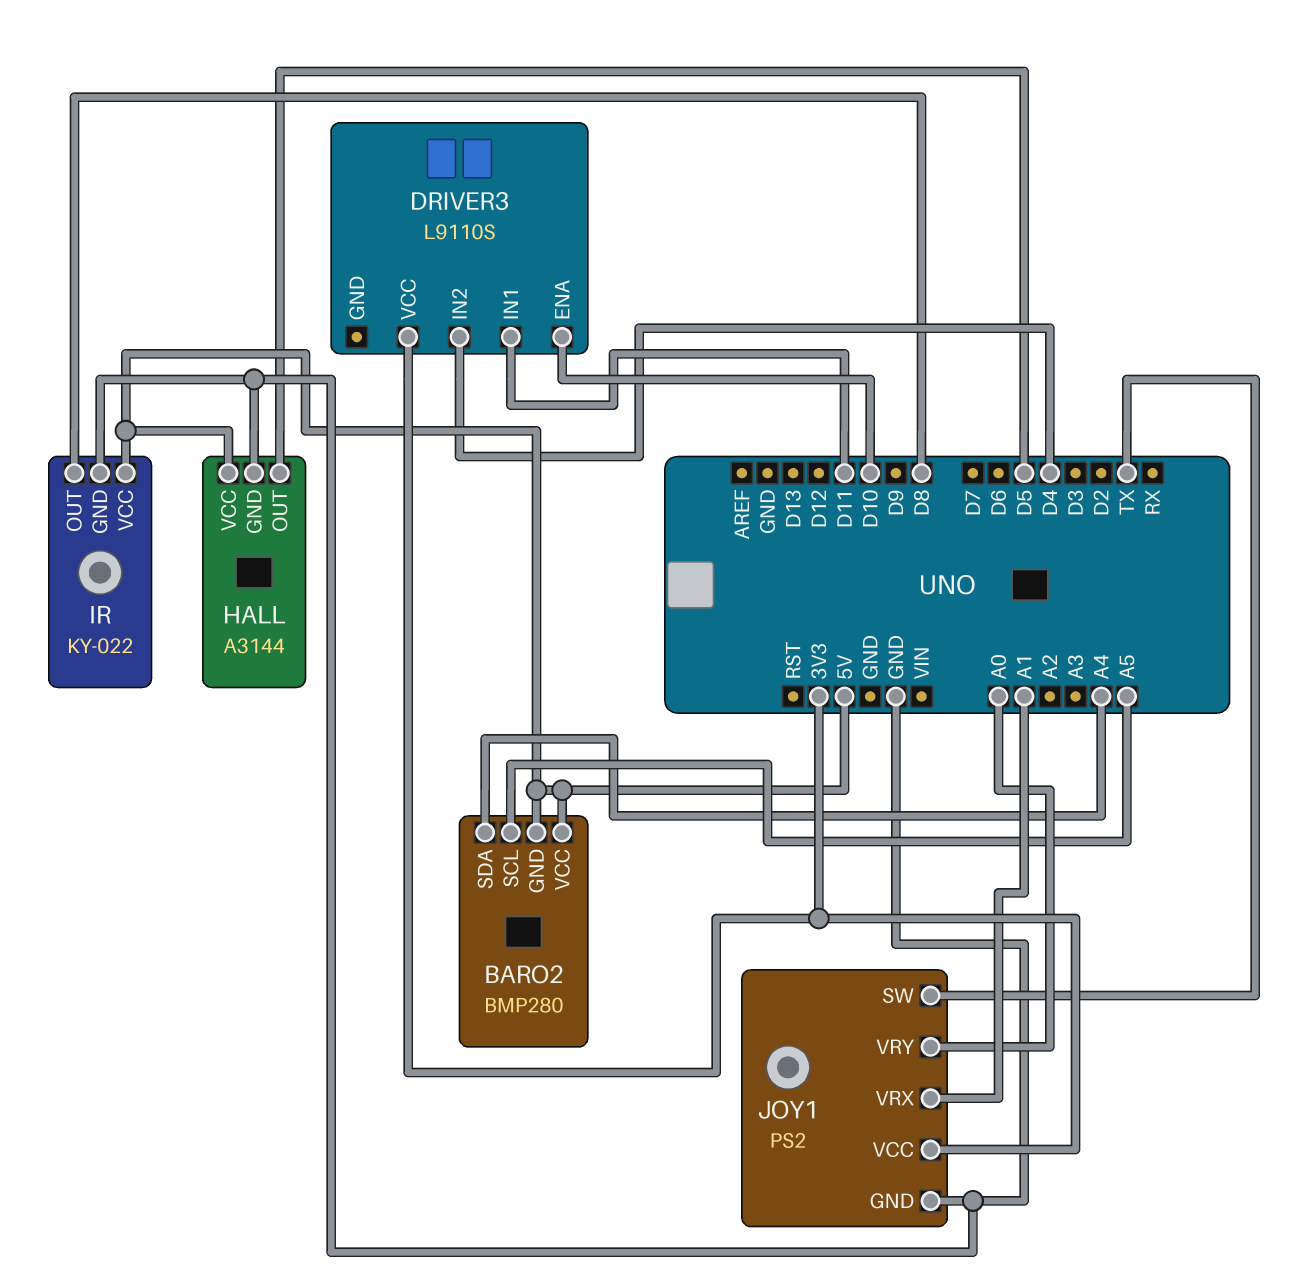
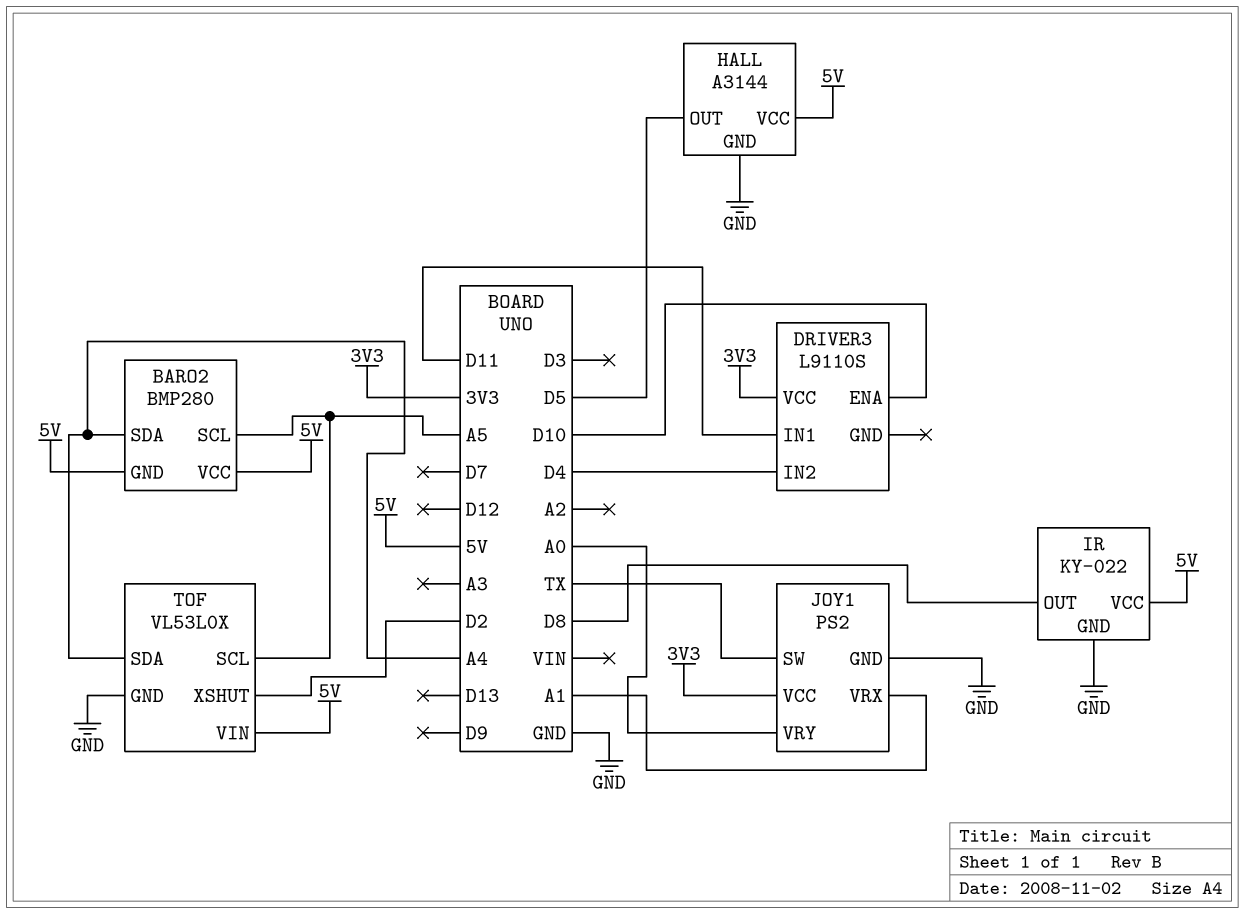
TOF: none -> VL53L0X
TOF pin GND: none -> GND
TOF pin SCL: none -> A5
TOF pin SDA: none -> A4
TOF pin VIN: none -> 5V
TOF pin XSHUT: none -> D2

